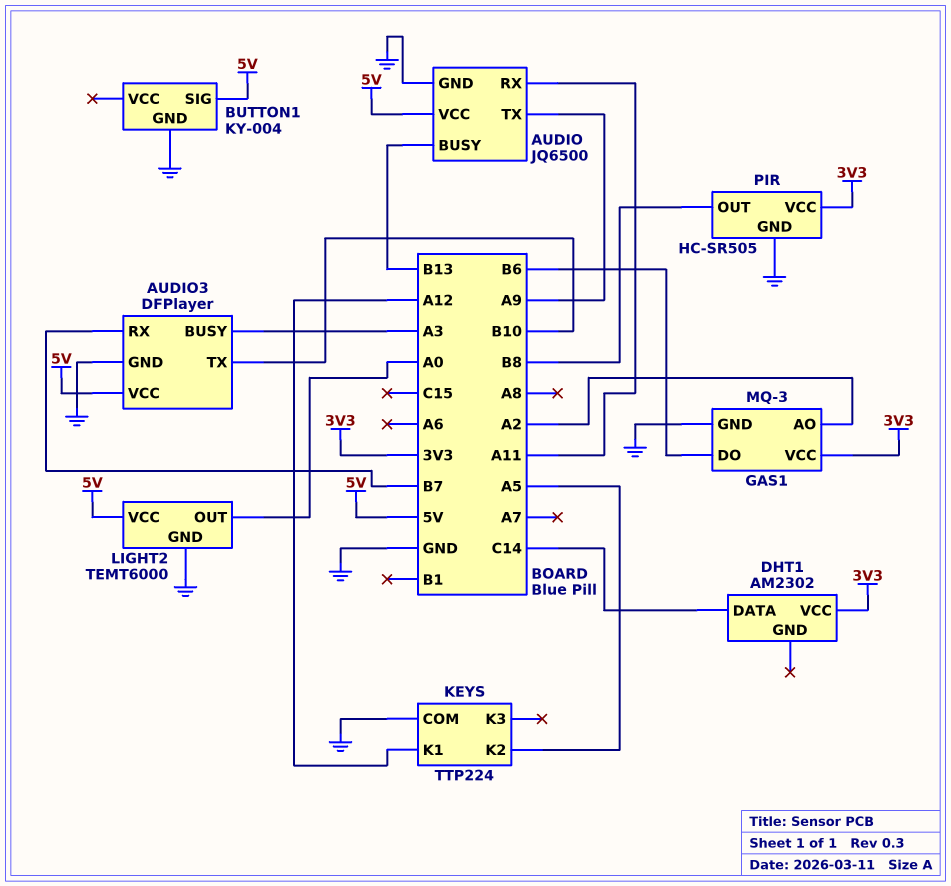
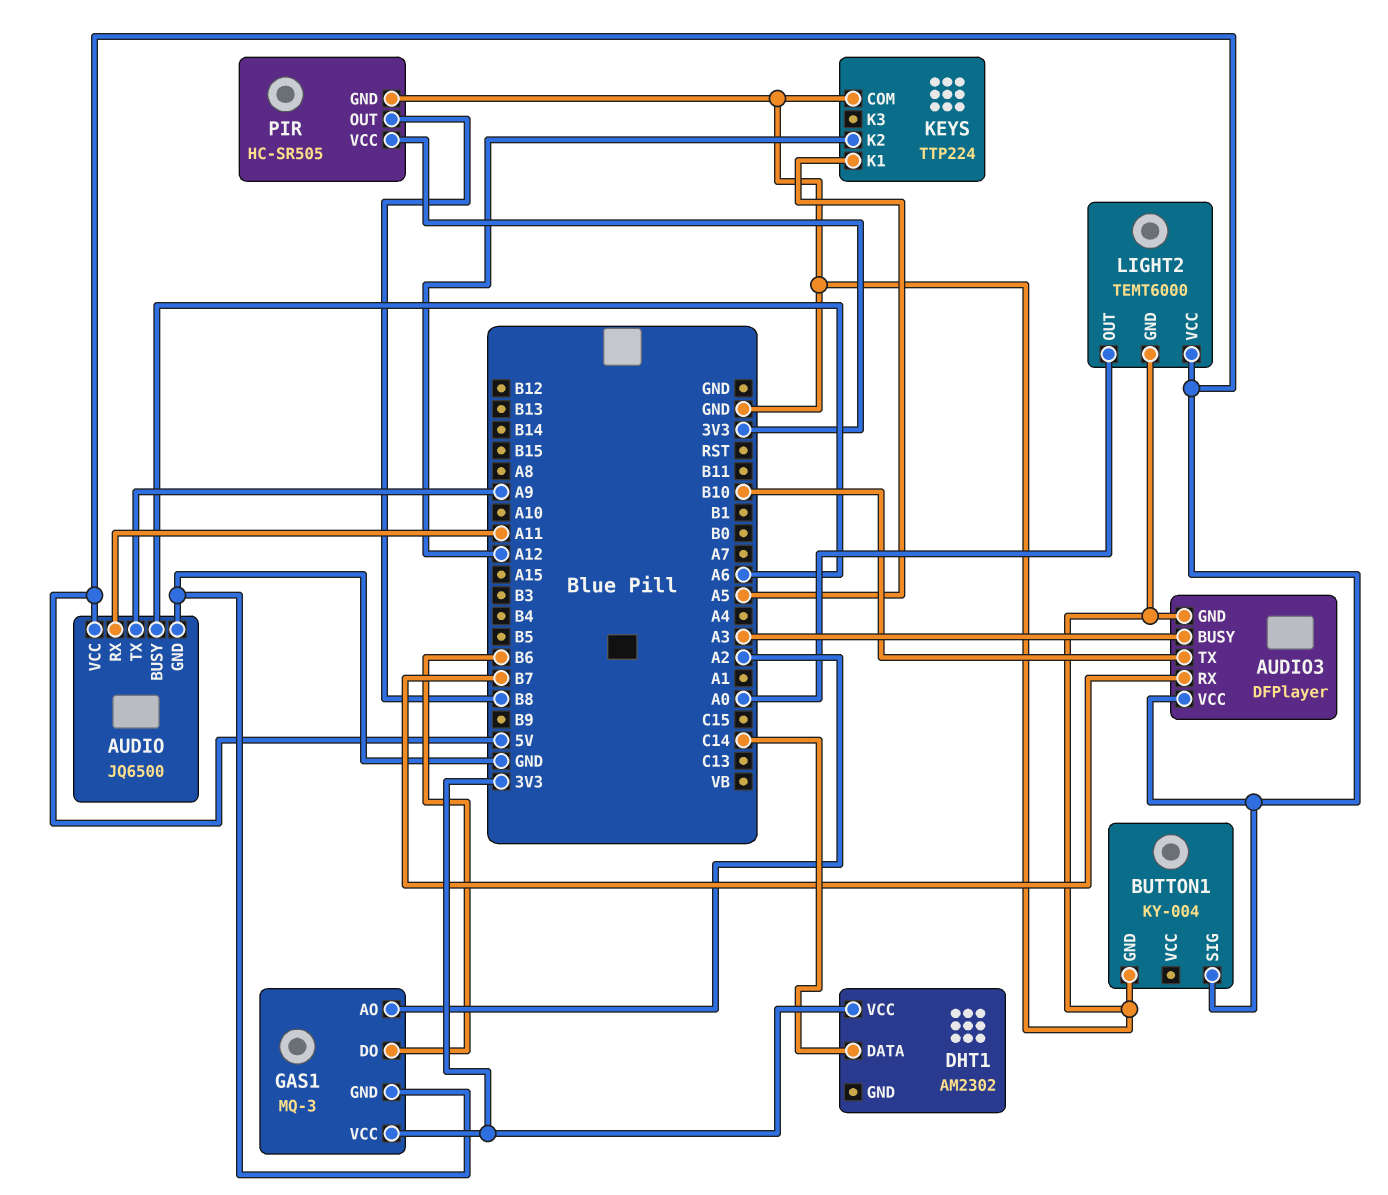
AUDIO pin BUSY: B13 -> A6
KEYS pin K1: A12 -> A5
KEYS pin K2: A5 -> A12

